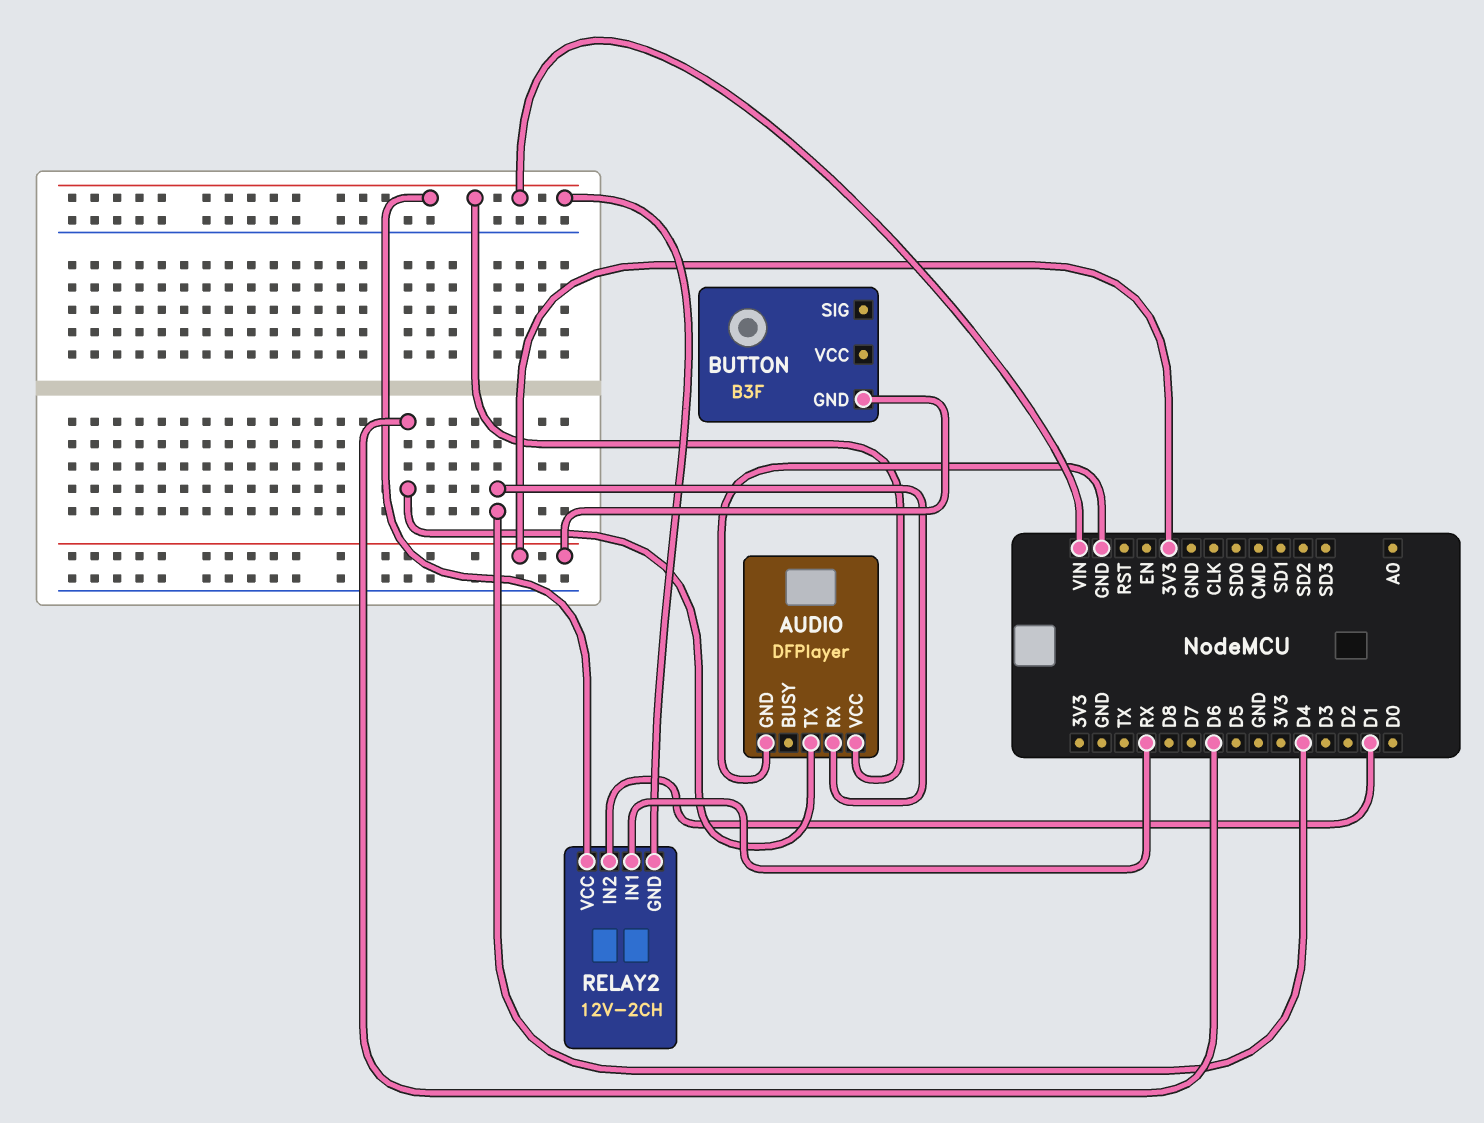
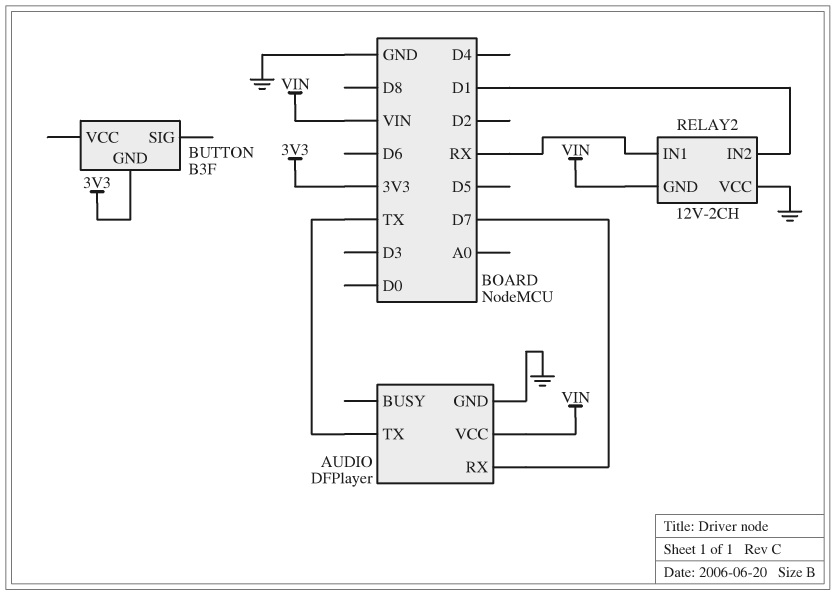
AUDIO pin RX: D4 -> D7
AUDIO pin TX: D6 -> TX
RELAY2 pin VCC: VIN -> GND

